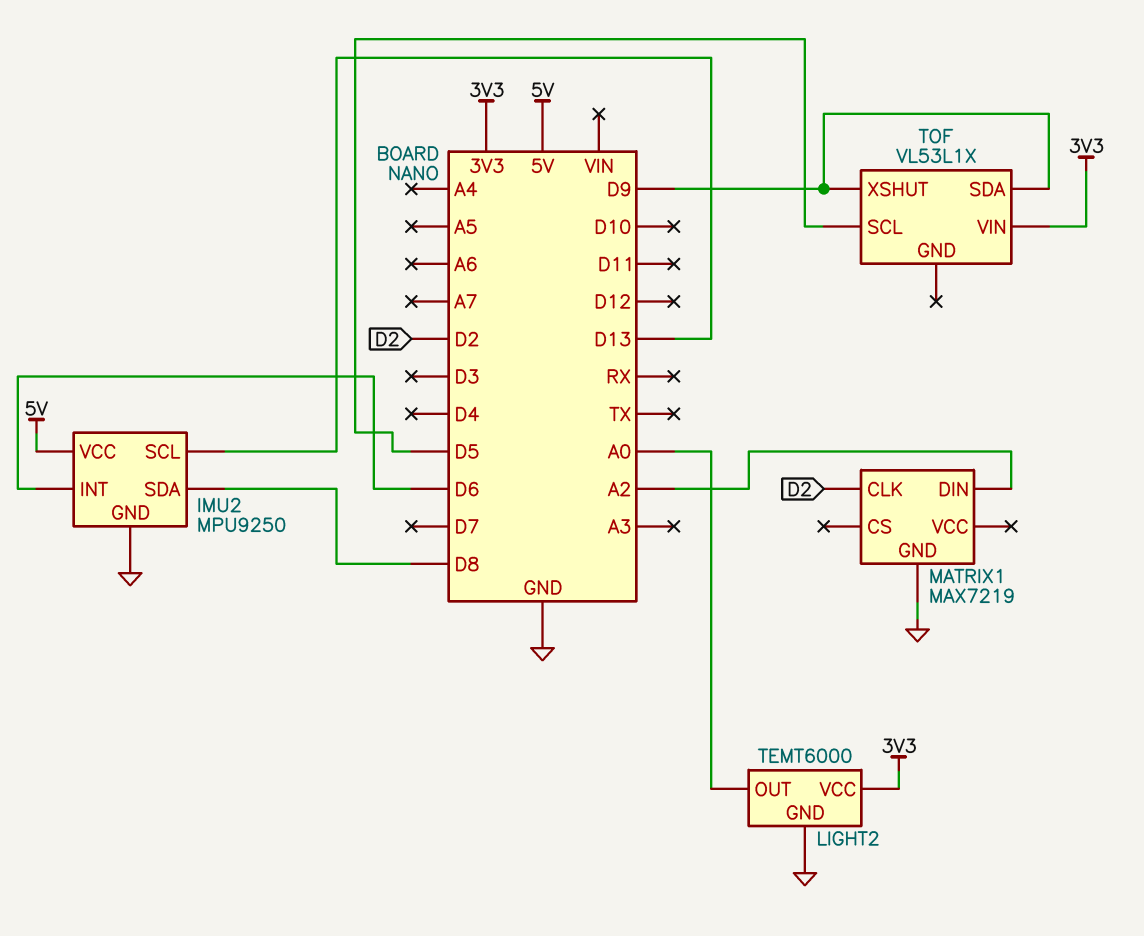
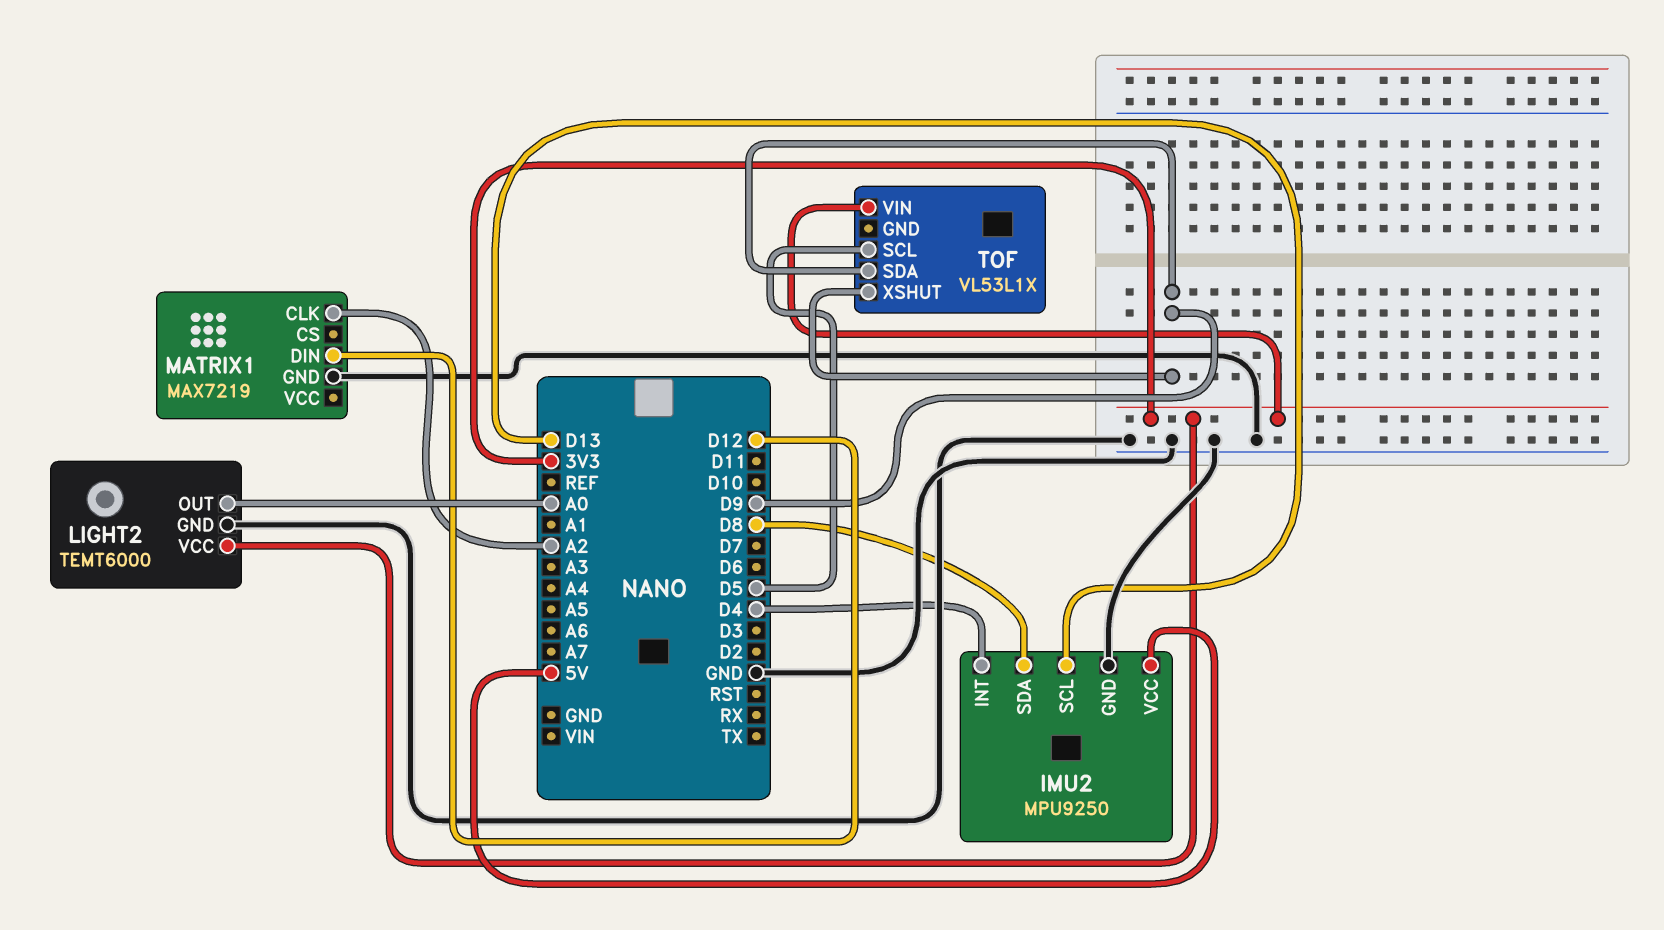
IMU2 pin INT: D6 -> D4
MATRIX1 pin CLK: D2 -> A2
MATRIX1 pin DIN: A2 -> D12

